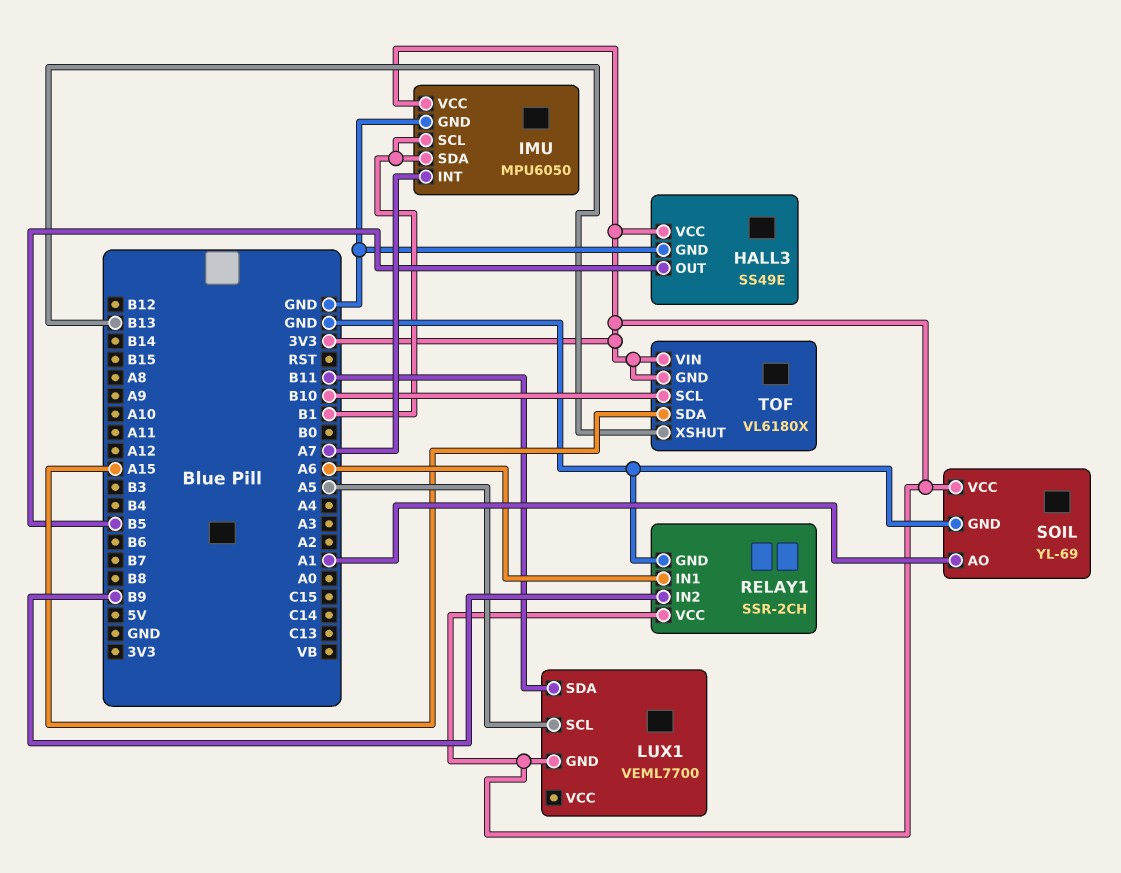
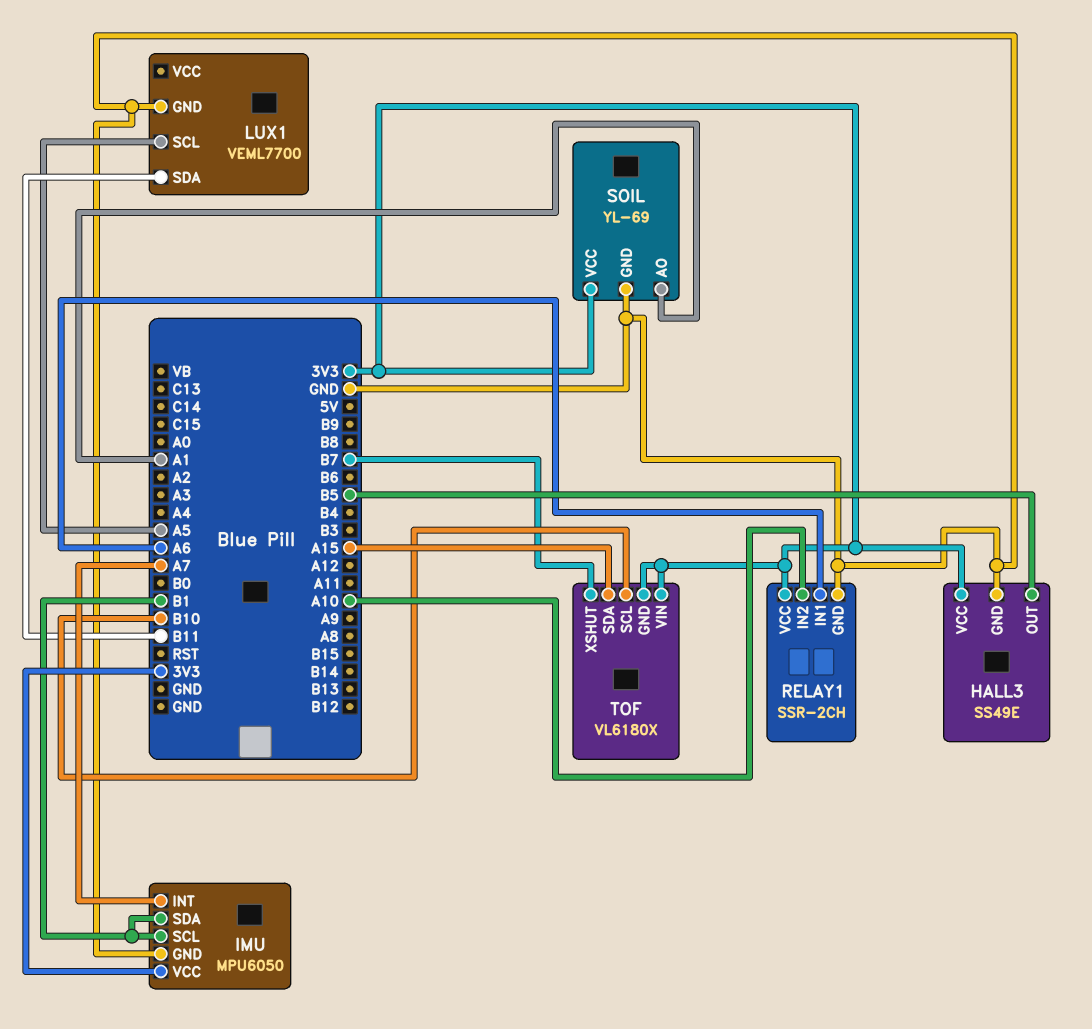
LUX1 pin GND: 3V3 -> GND
RELAY1 pin IN2: B9 -> A10
TOF pin XSHUT: B13 -> B7

